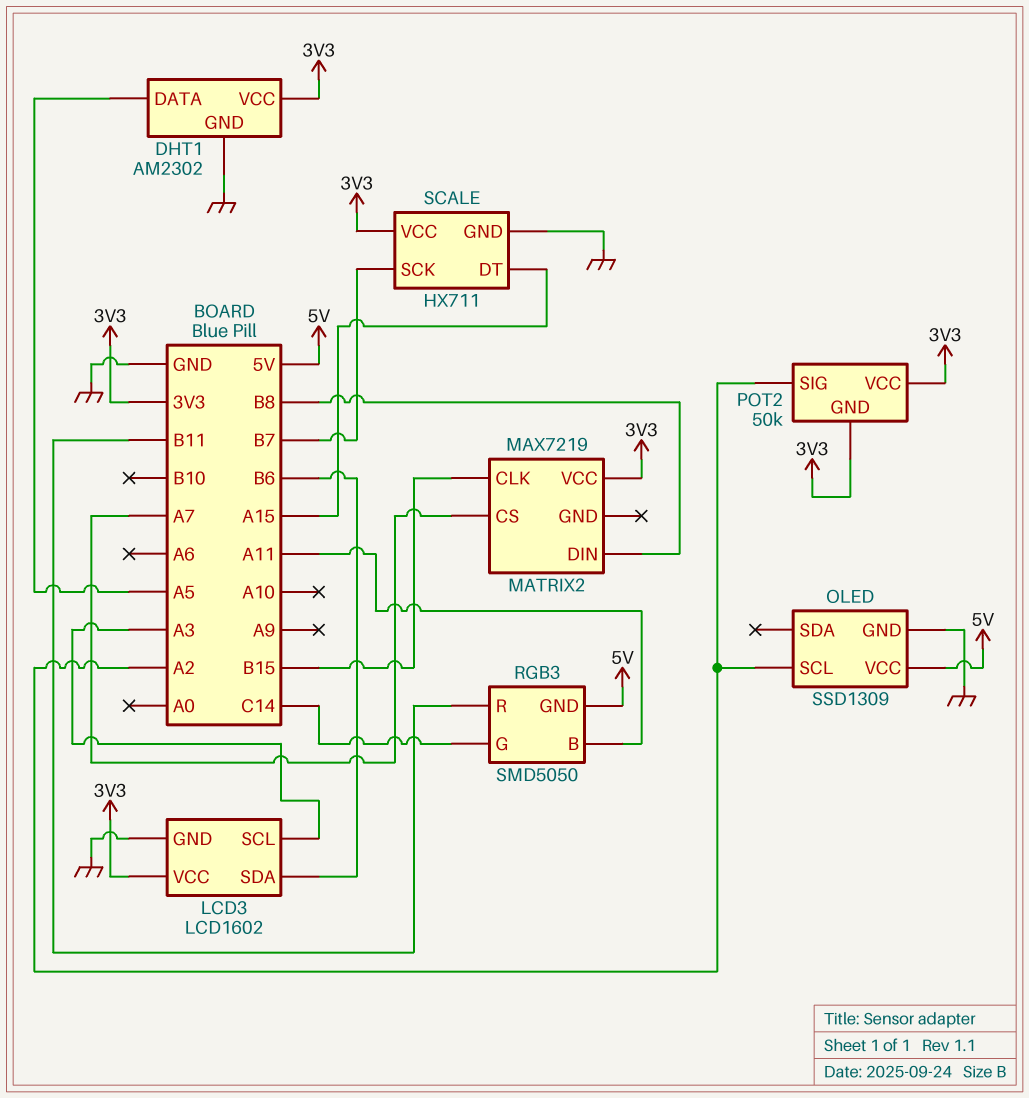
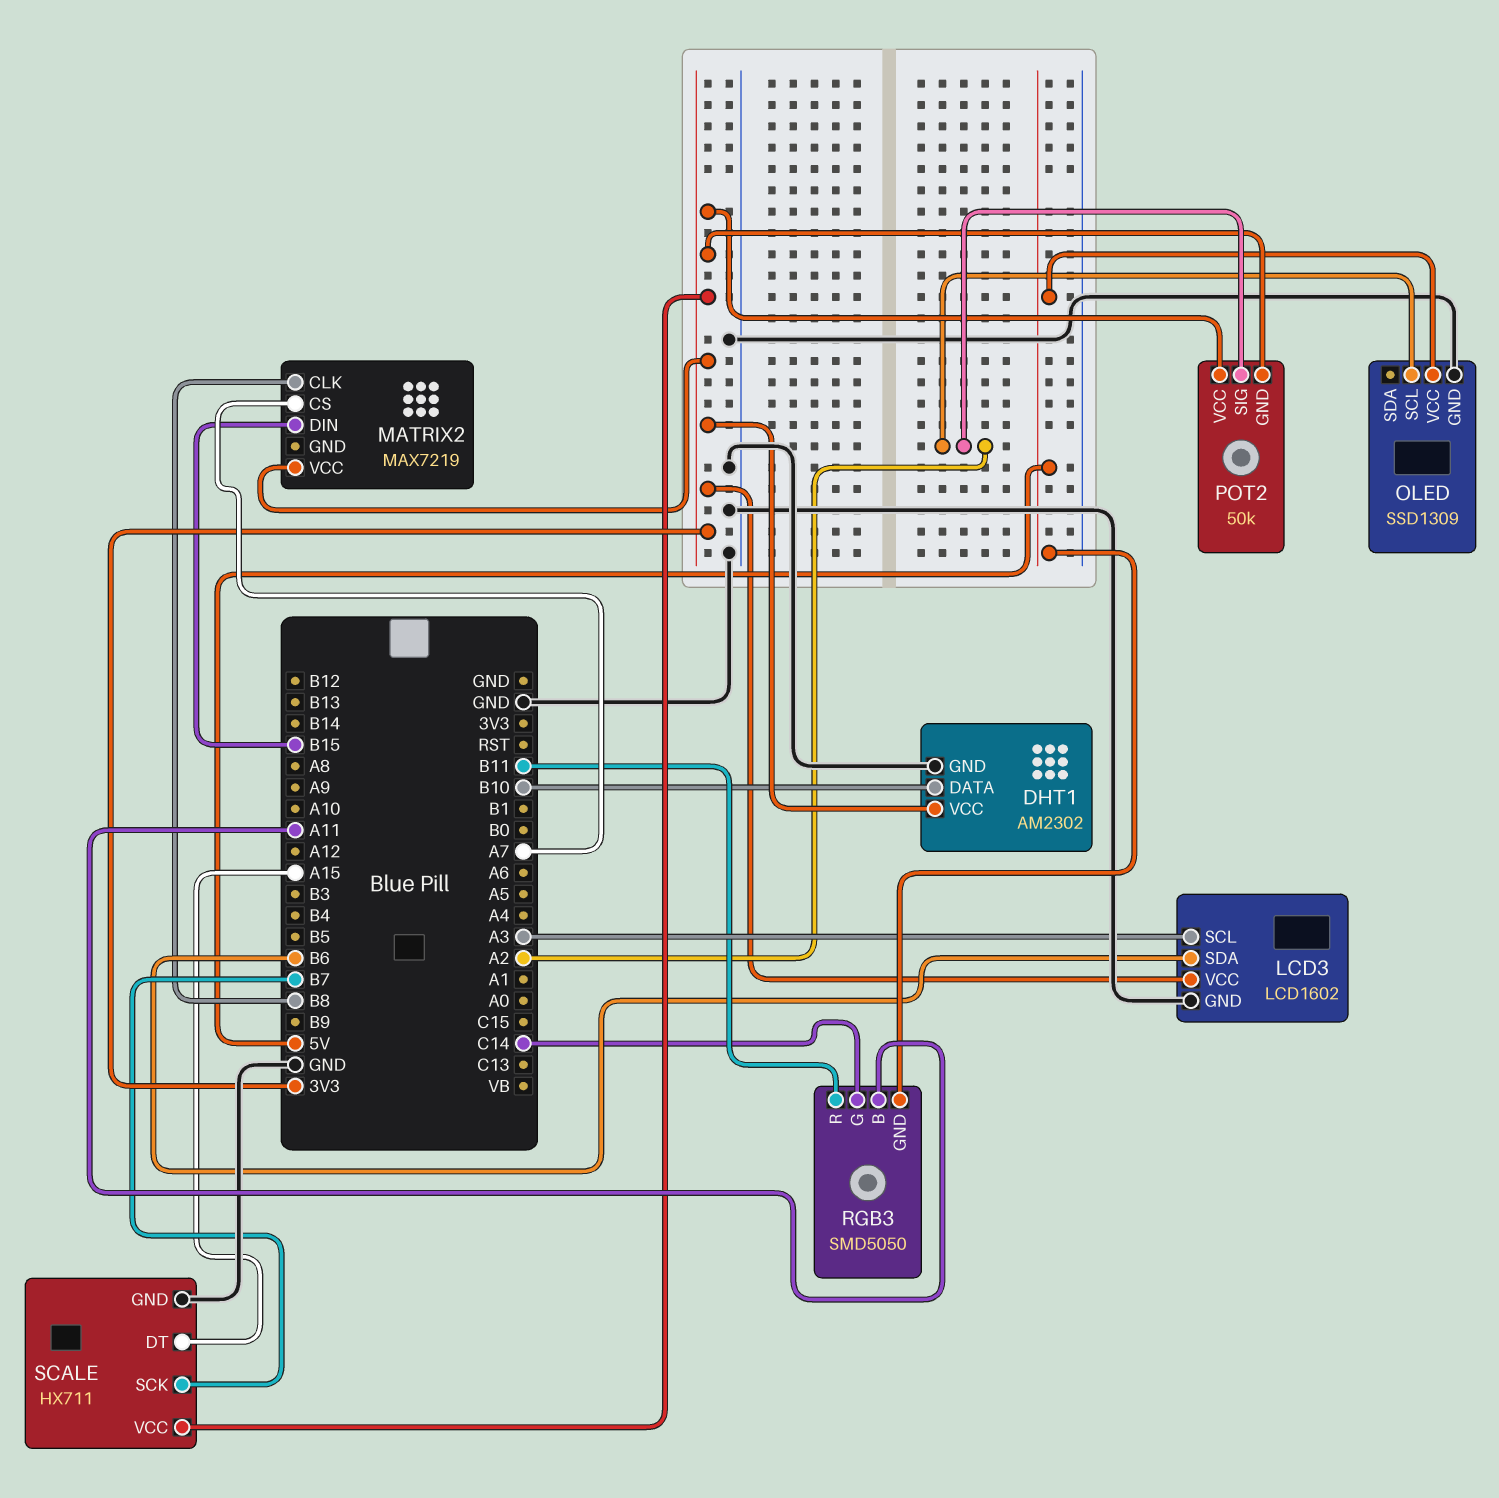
DHT1 pin DATA: A5 -> B10
MATRIX2 pin CLK: B15 -> B8
MATRIX2 pin DIN: B8 -> B15

